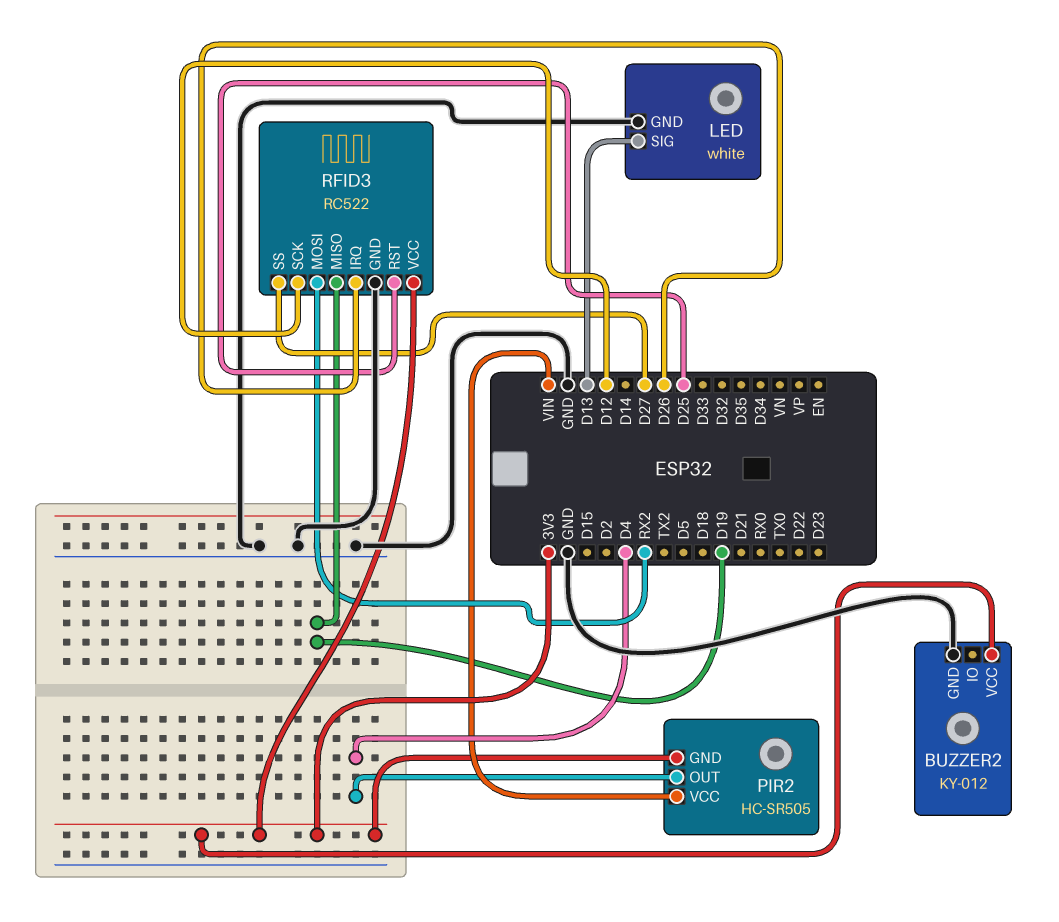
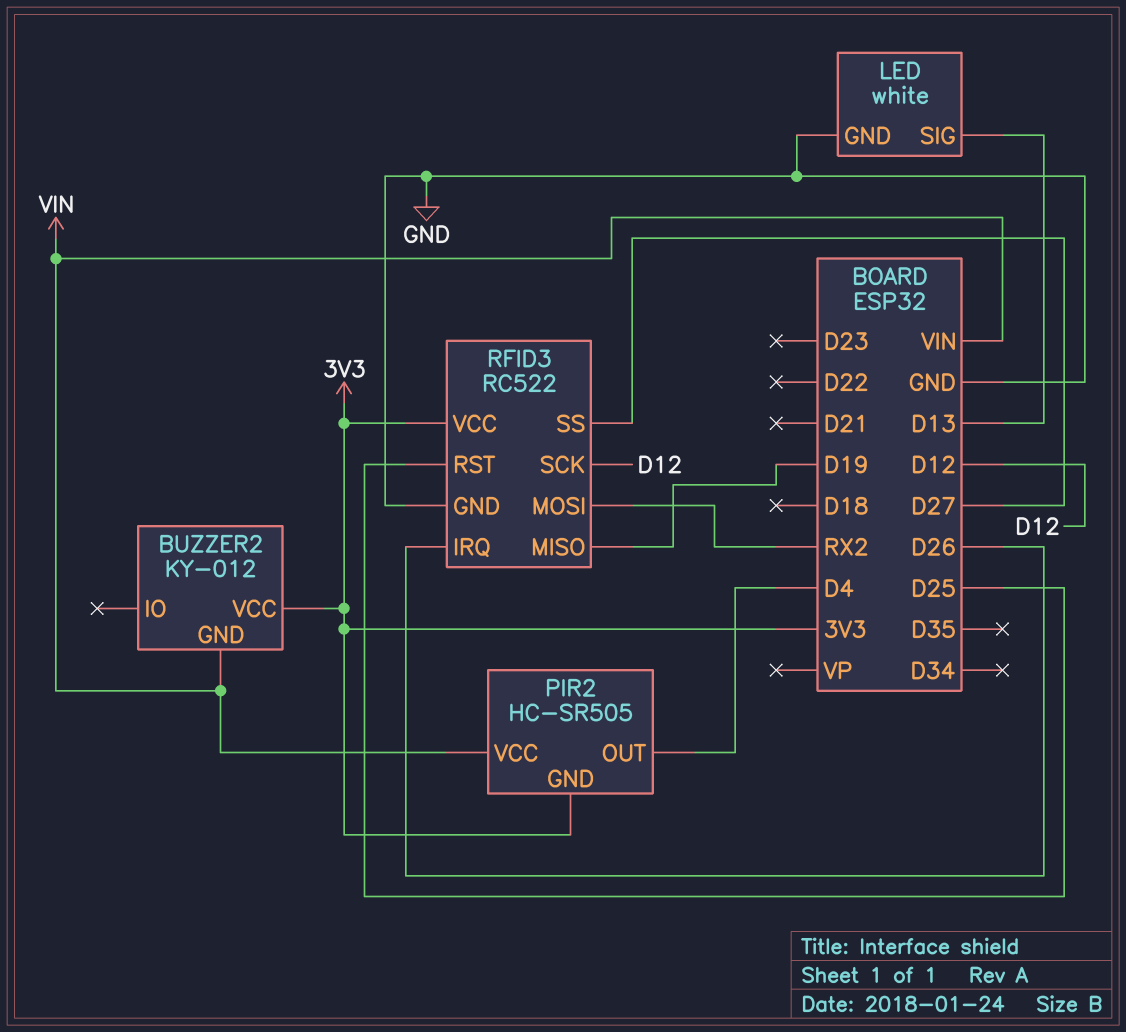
BUZZER2 pin GND: GND -> VIN

